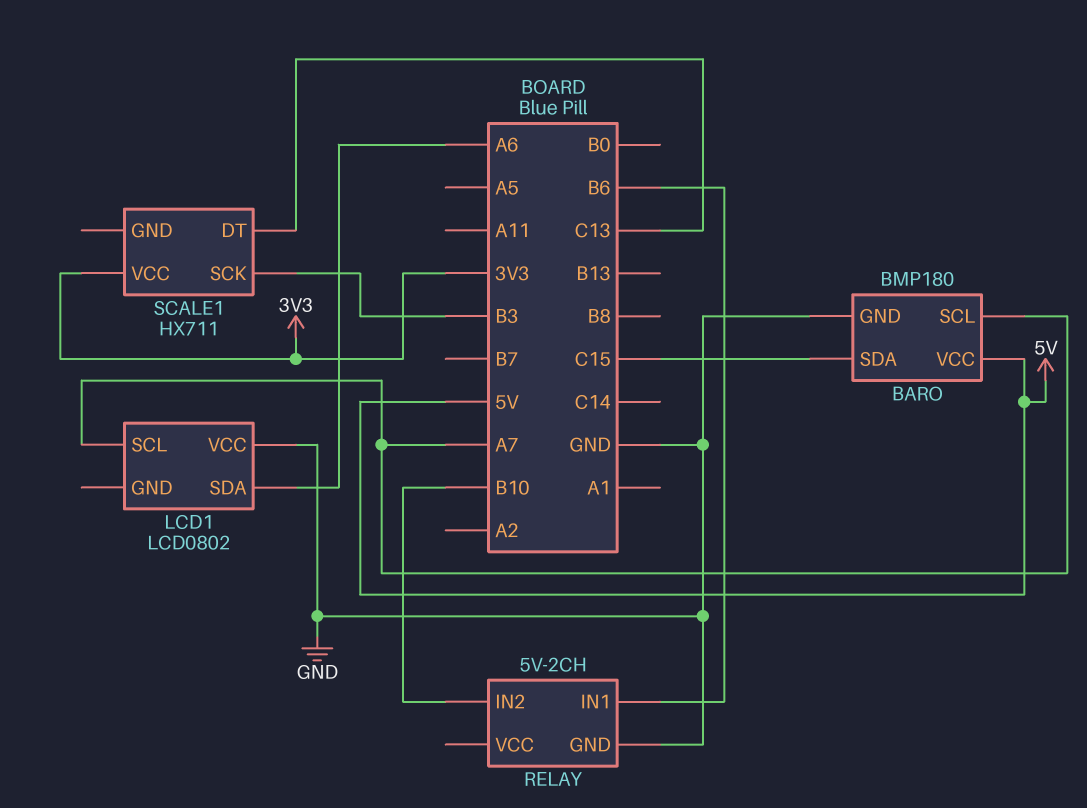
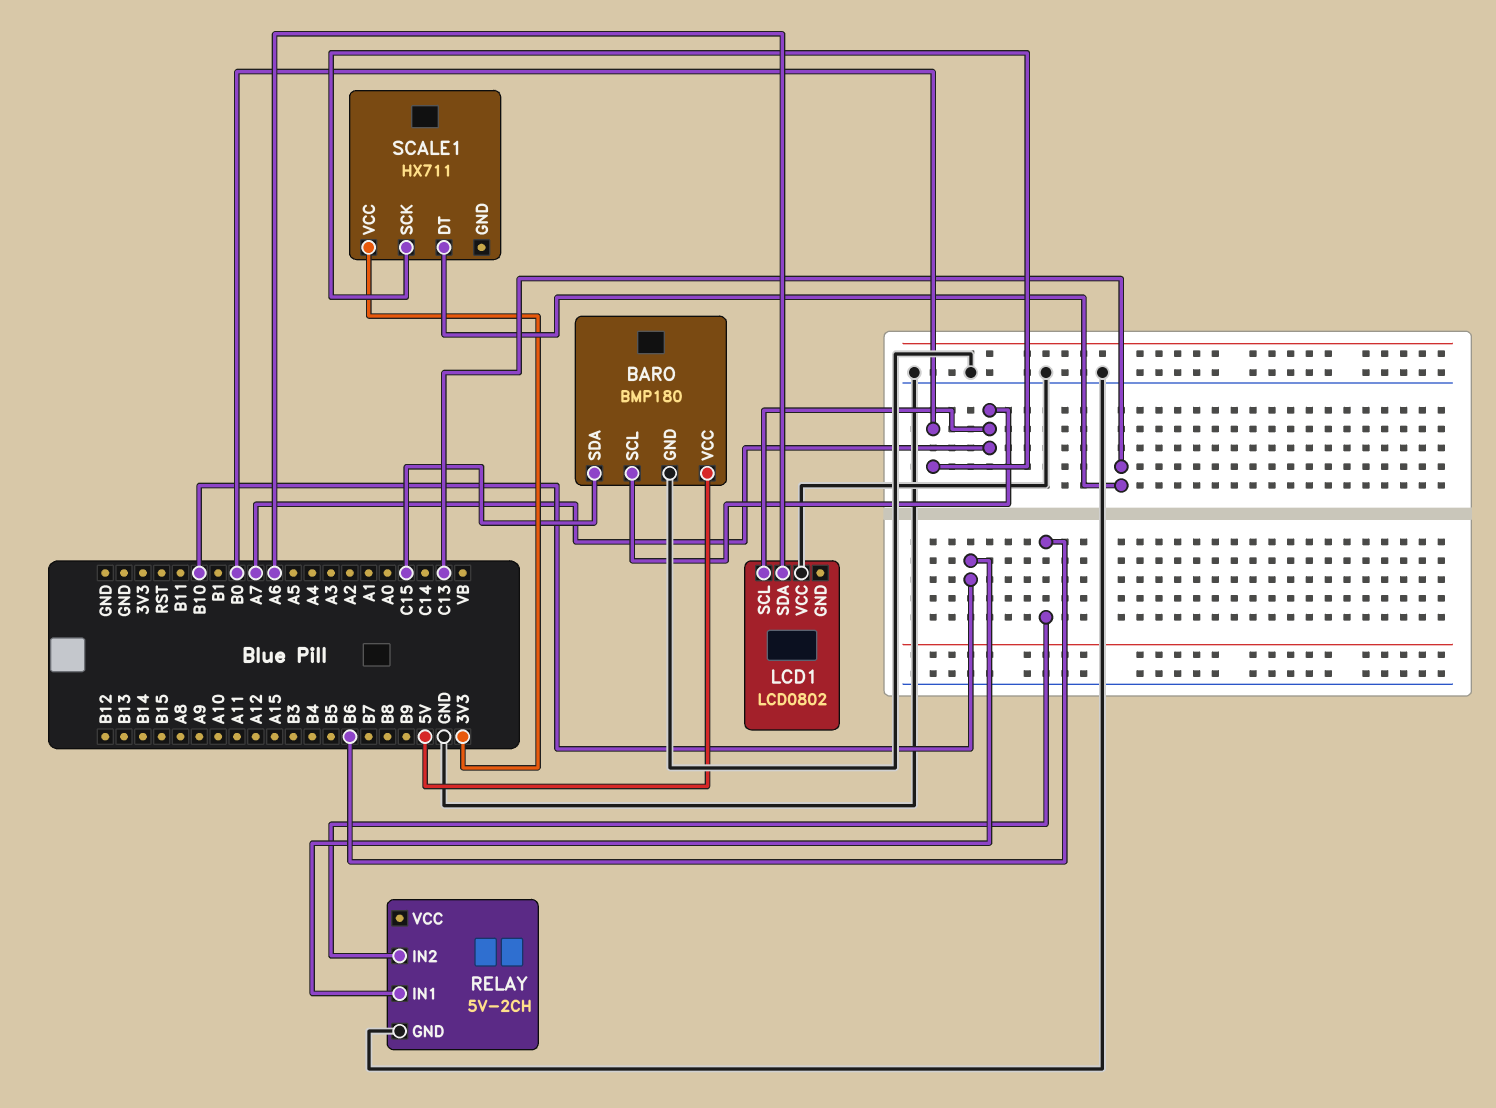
RELAY pin IN1: B6 -> B10
RELAY pin IN2: B10 -> B6
SCALE1 pin SCK: B3 -> B0

